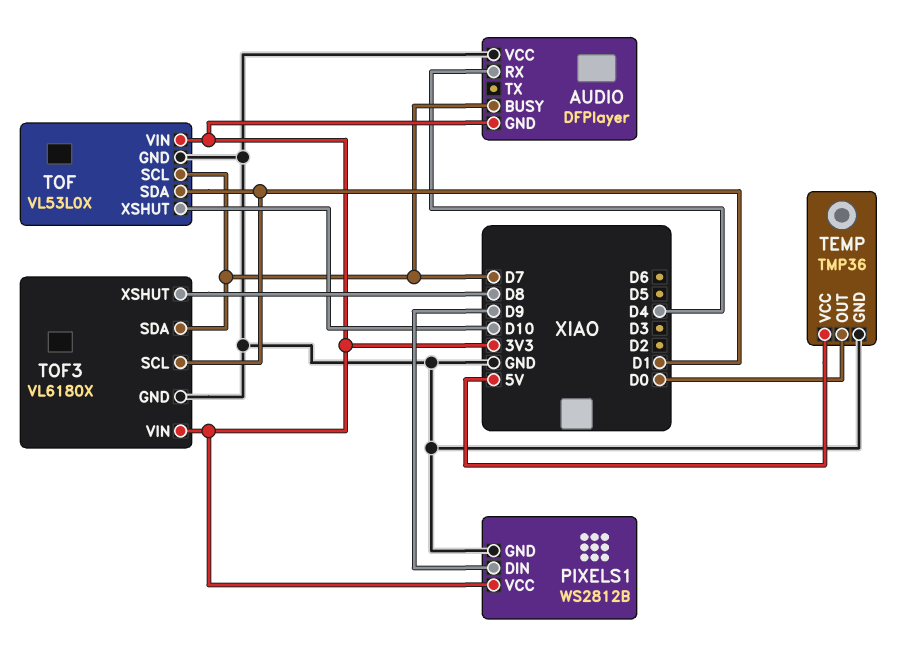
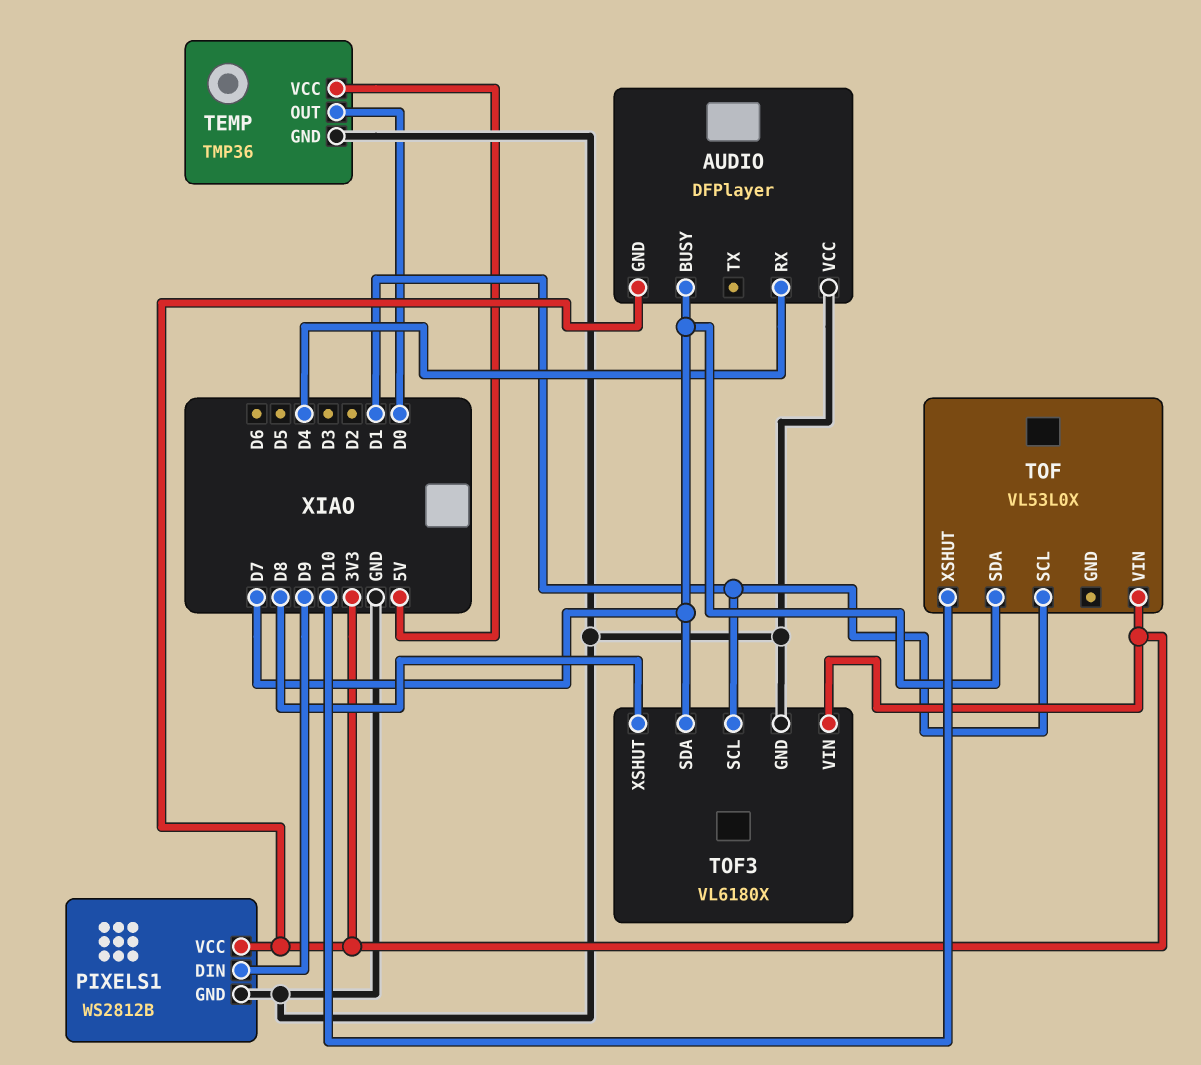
TOF pin GND: GND -> none
TOF pin SCL: D7 -> D1
TOF pin SDA: D1 -> D7

